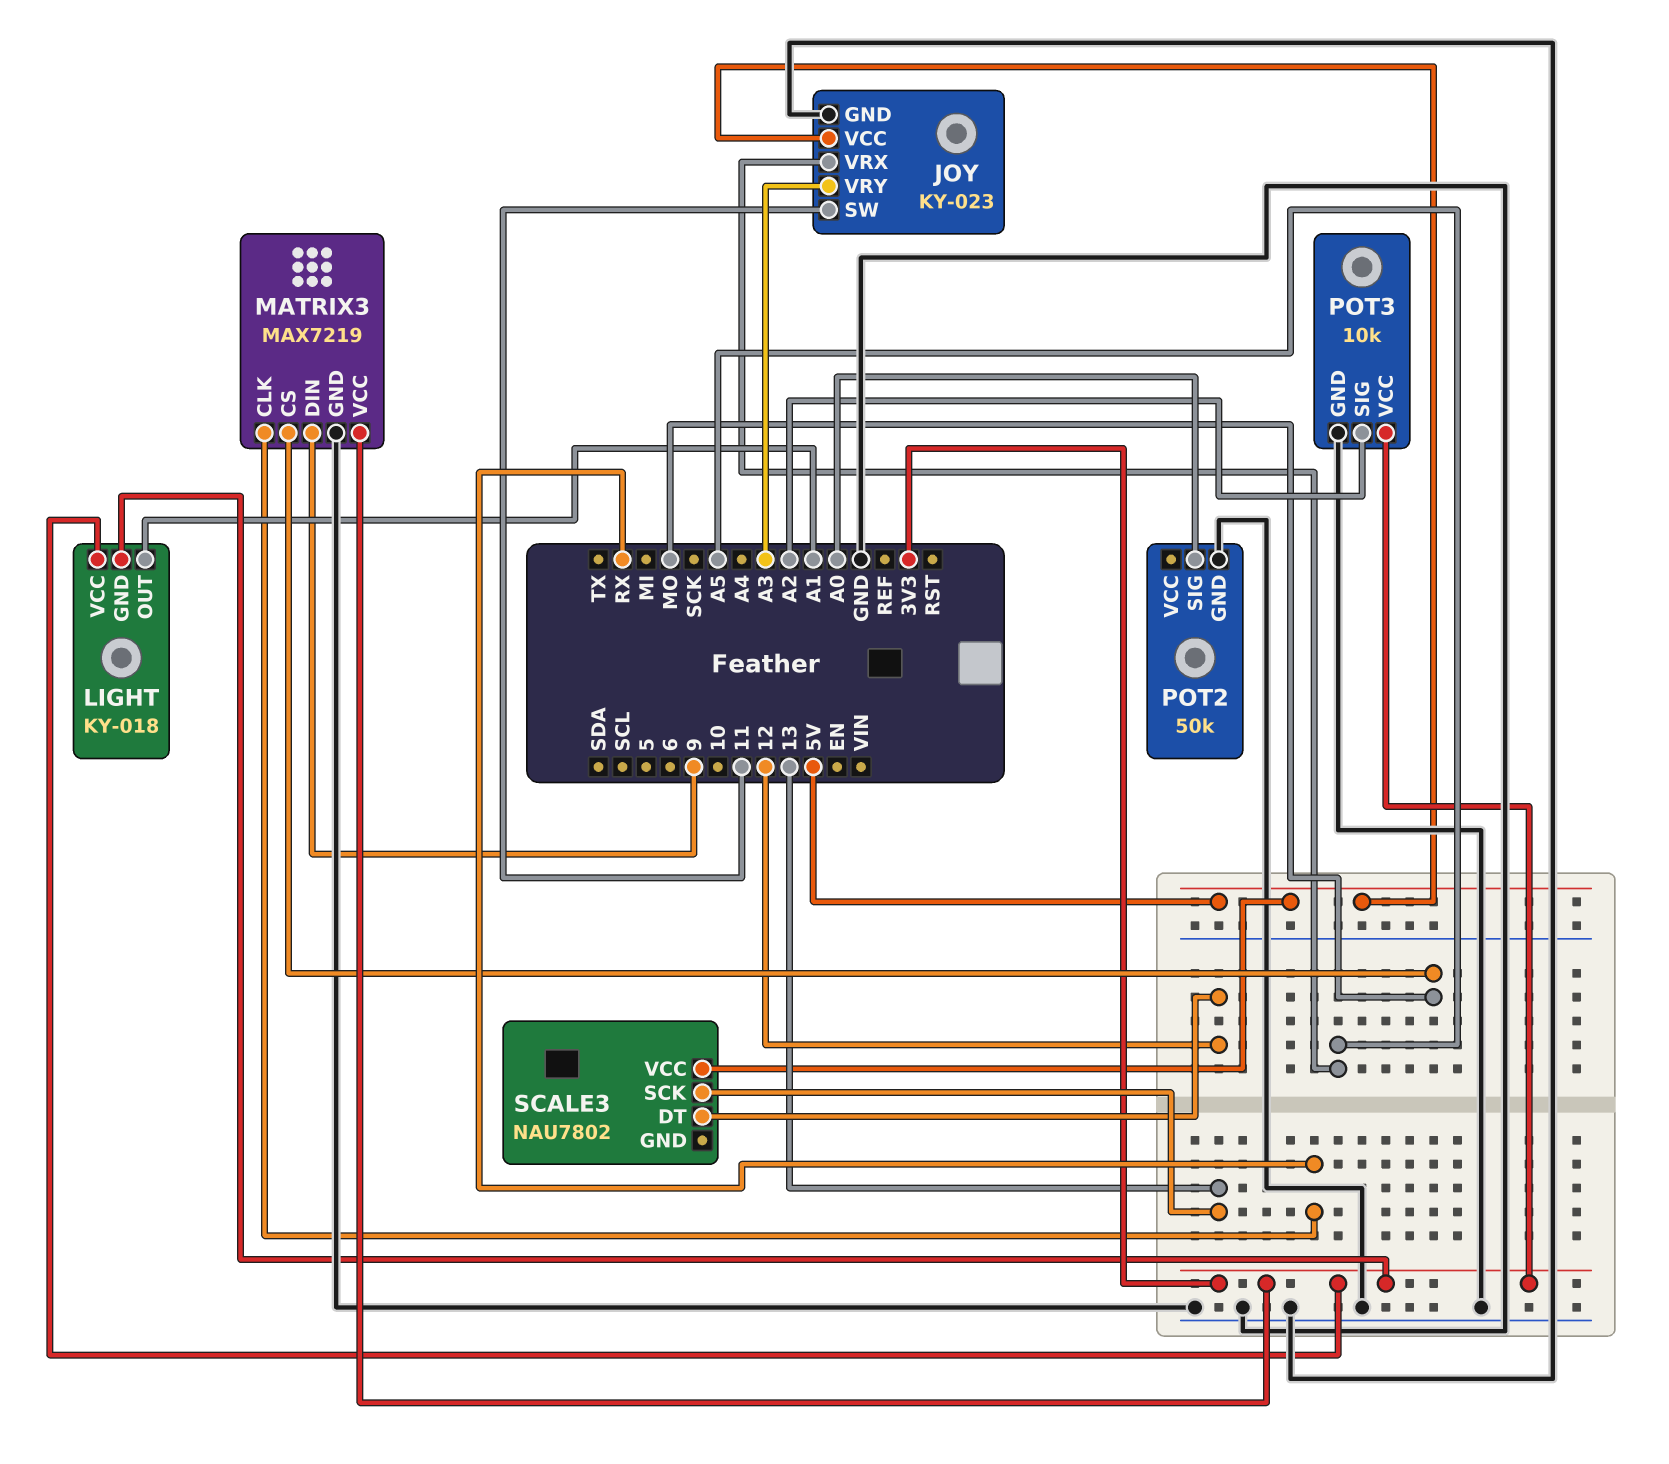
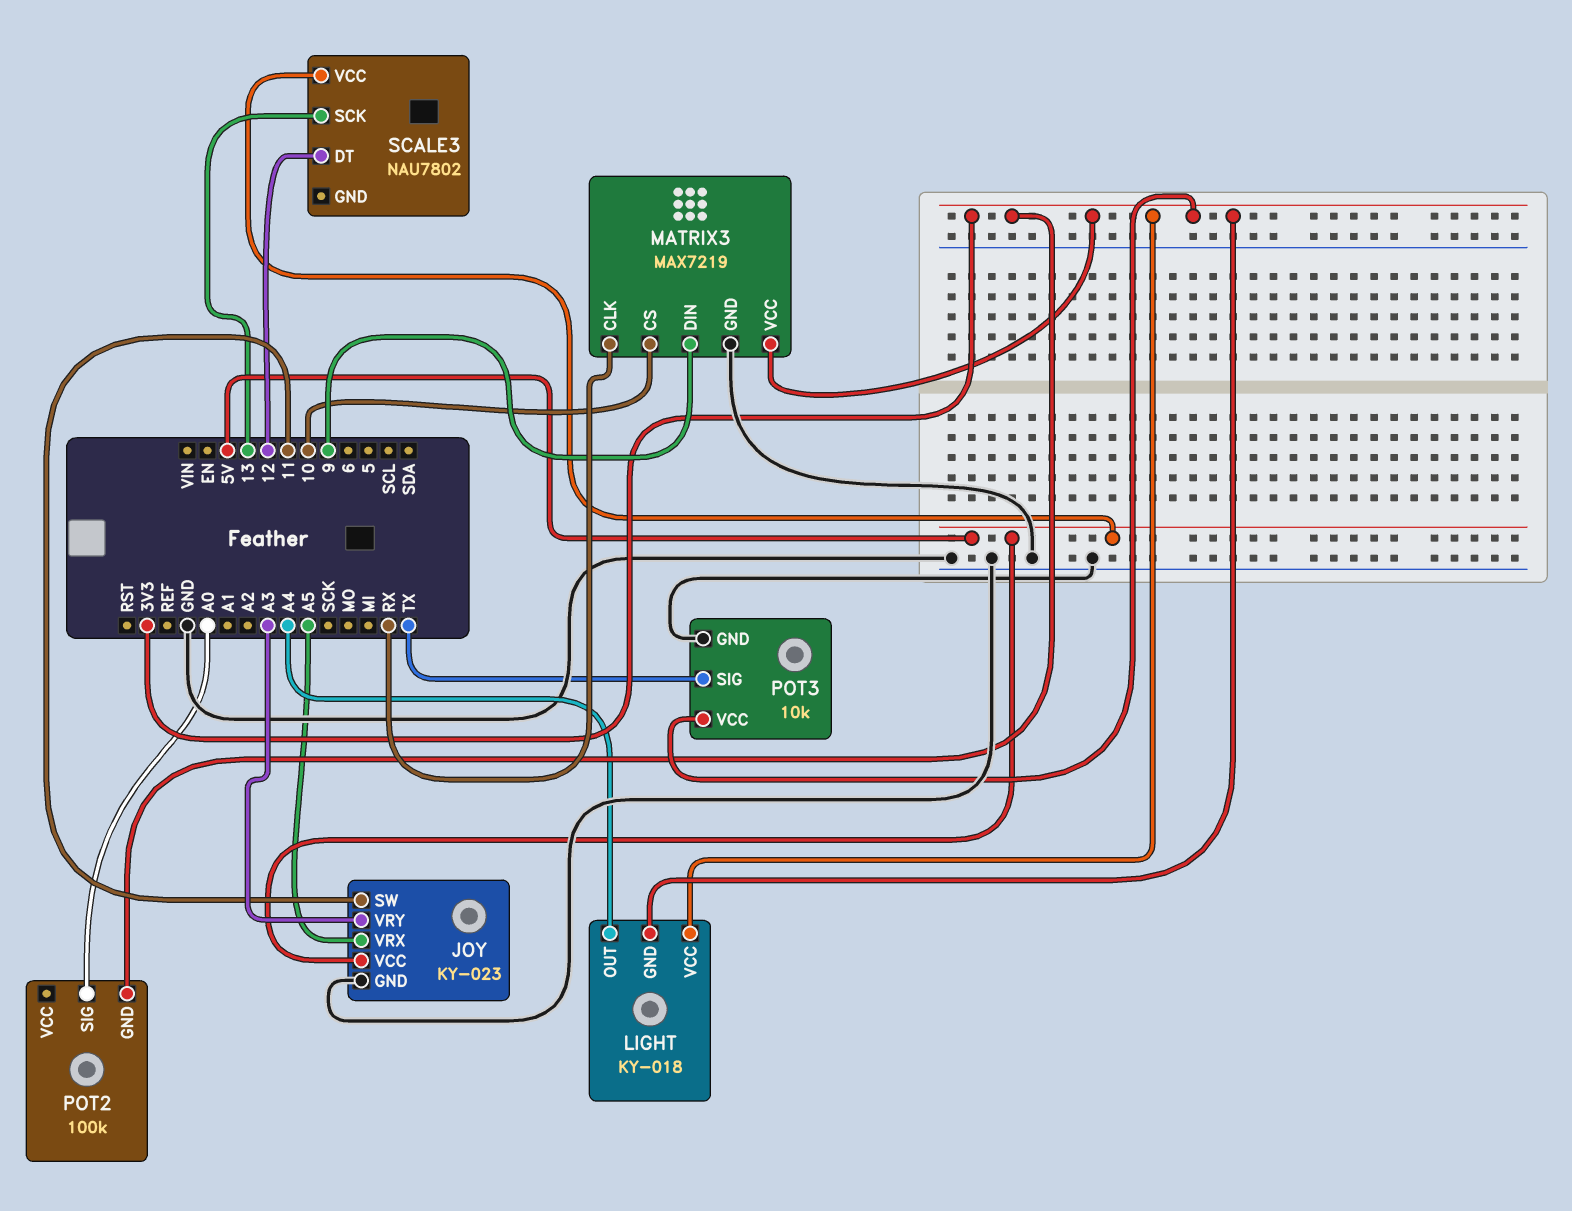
LIGHT pin OUT: A1 -> A4
MATRIX3 pin CS: MO -> 10
POT2: 50k -> 100k
POT2 pin GND: GND -> 3V3
POT3 pin SIG: A2 -> TX

